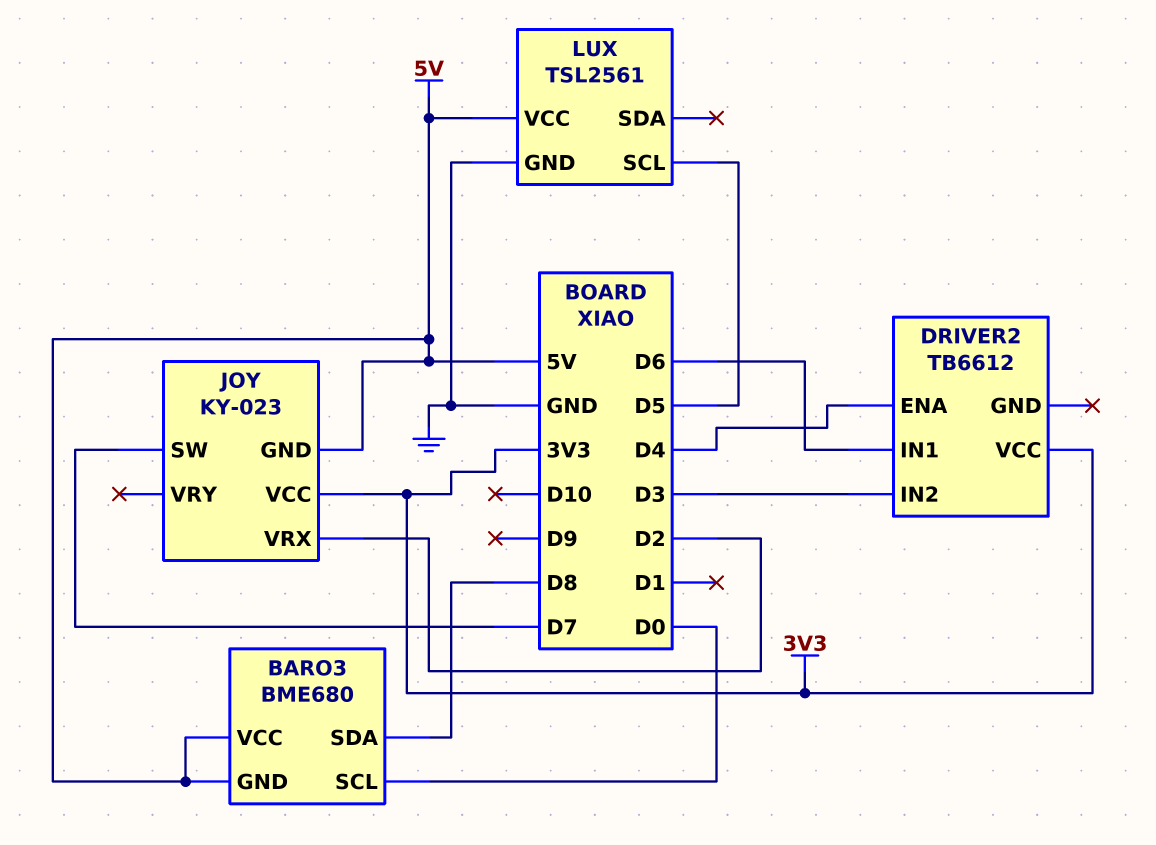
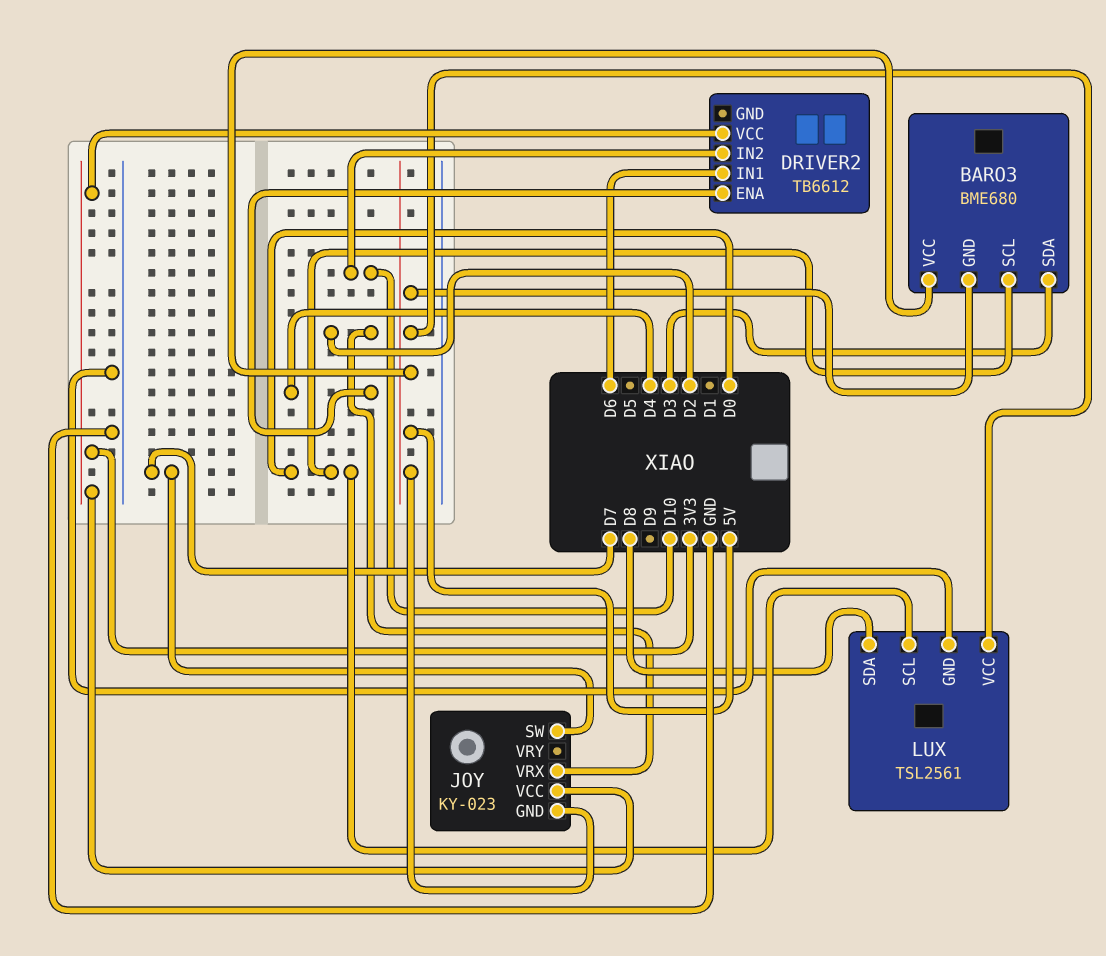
BARO3 pin SDA: D8 -> D3
DRIVER2 pin IN2: D3 -> D10
LUX pin SCL: D5 -> D0
LUX pin SDA: none -> D8

